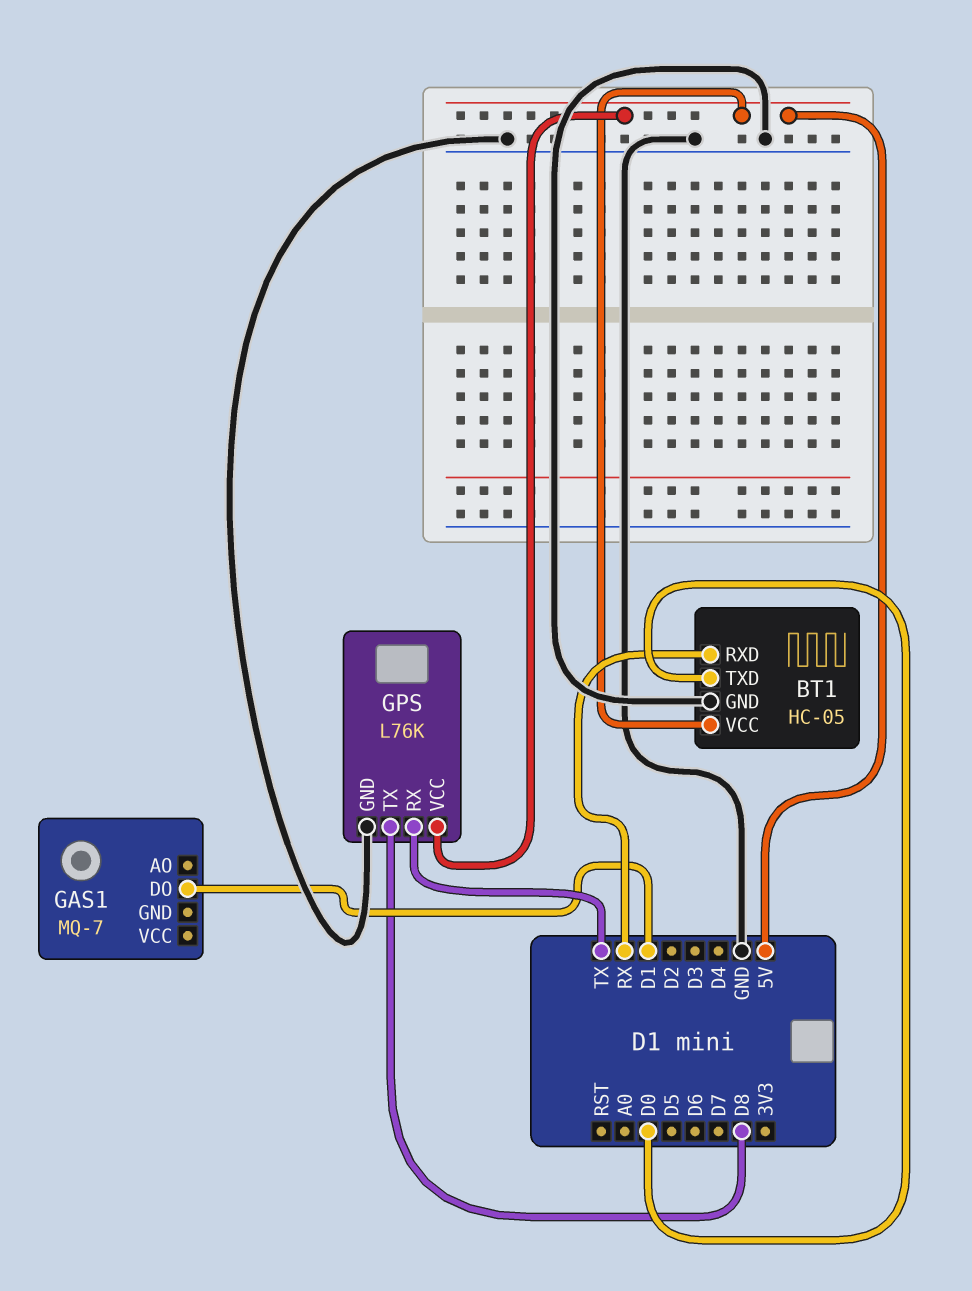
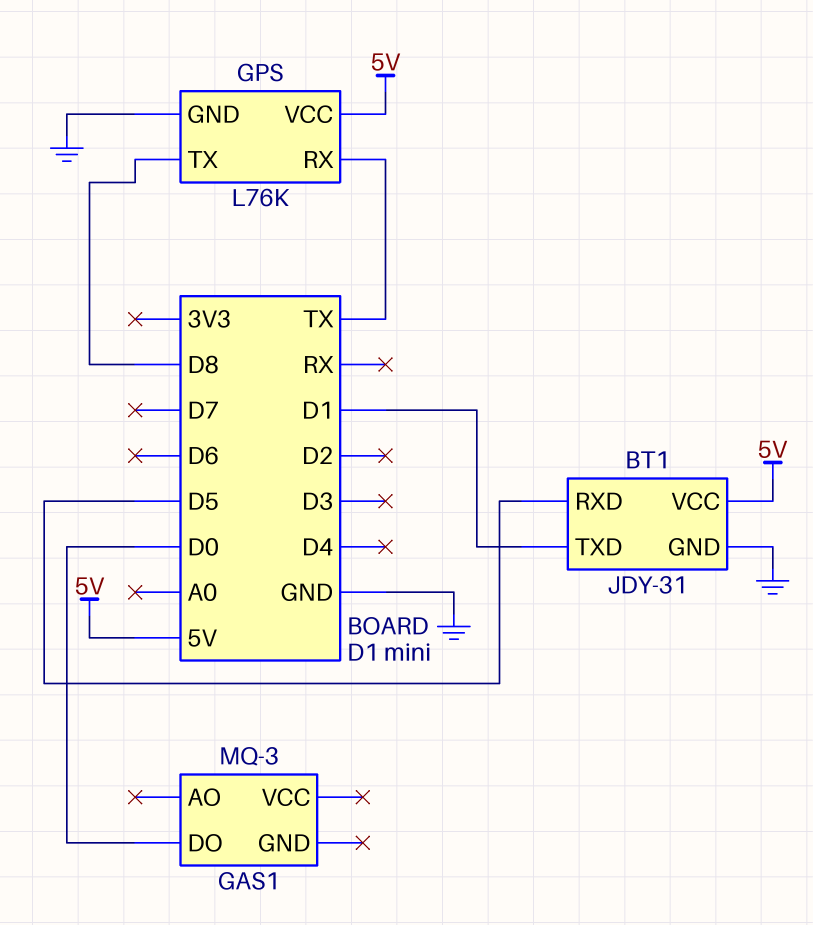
BT1: HC-05 -> JDY-31
BT1 pin RXD: RX -> D5
BT1 pin TXD: D0 -> D1
GAS1: MQ-7 -> MQ-3
GAS1 pin DO: D1 -> D0

